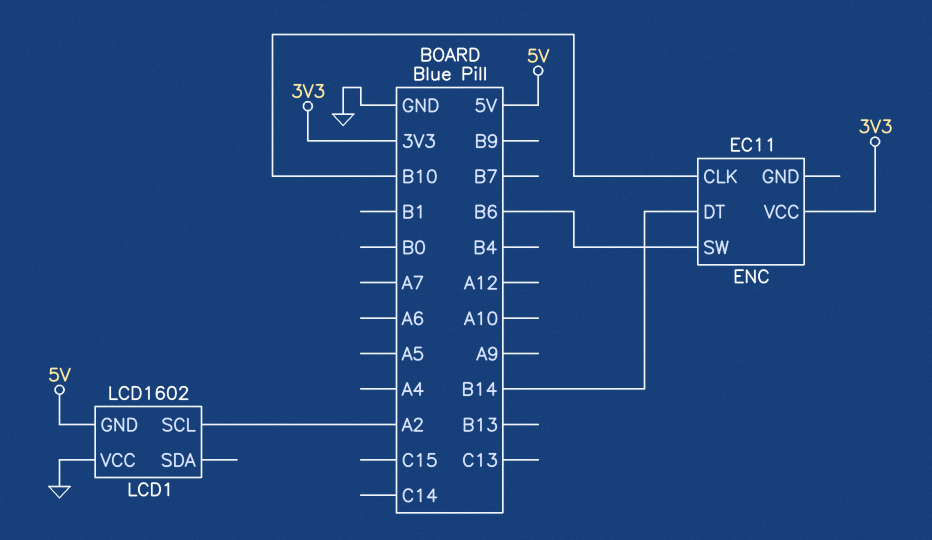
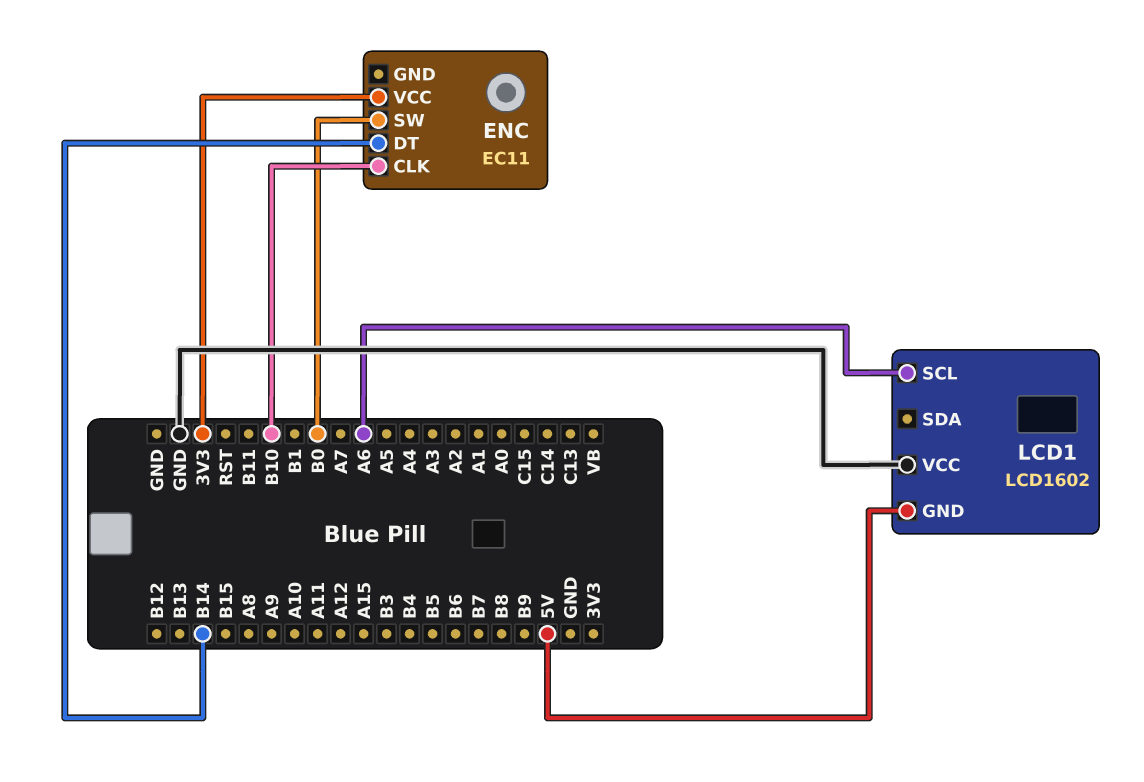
ENC pin SW: B6 -> B0
LCD1 pin SCL: A2 -> A6

